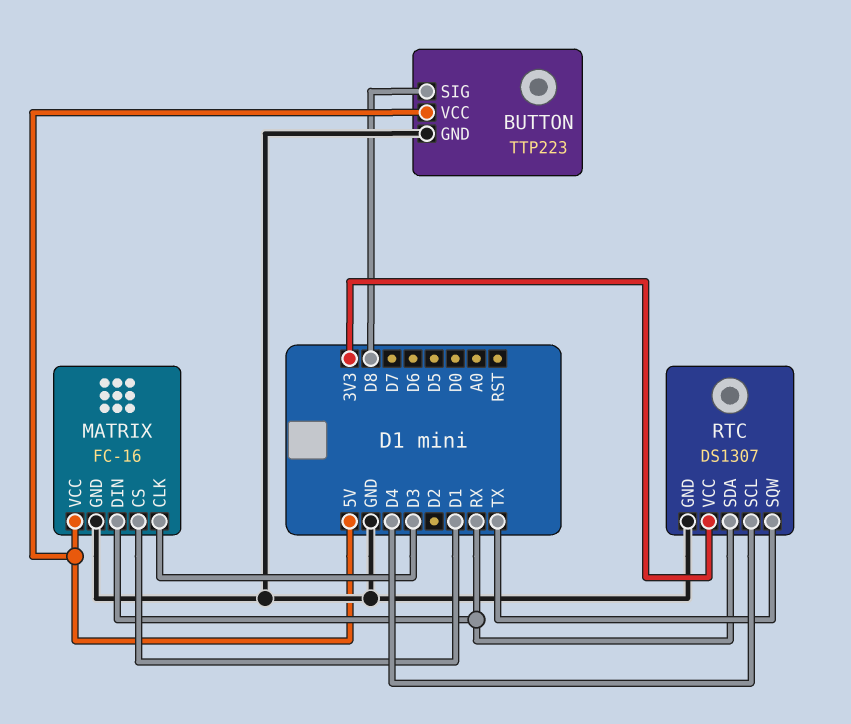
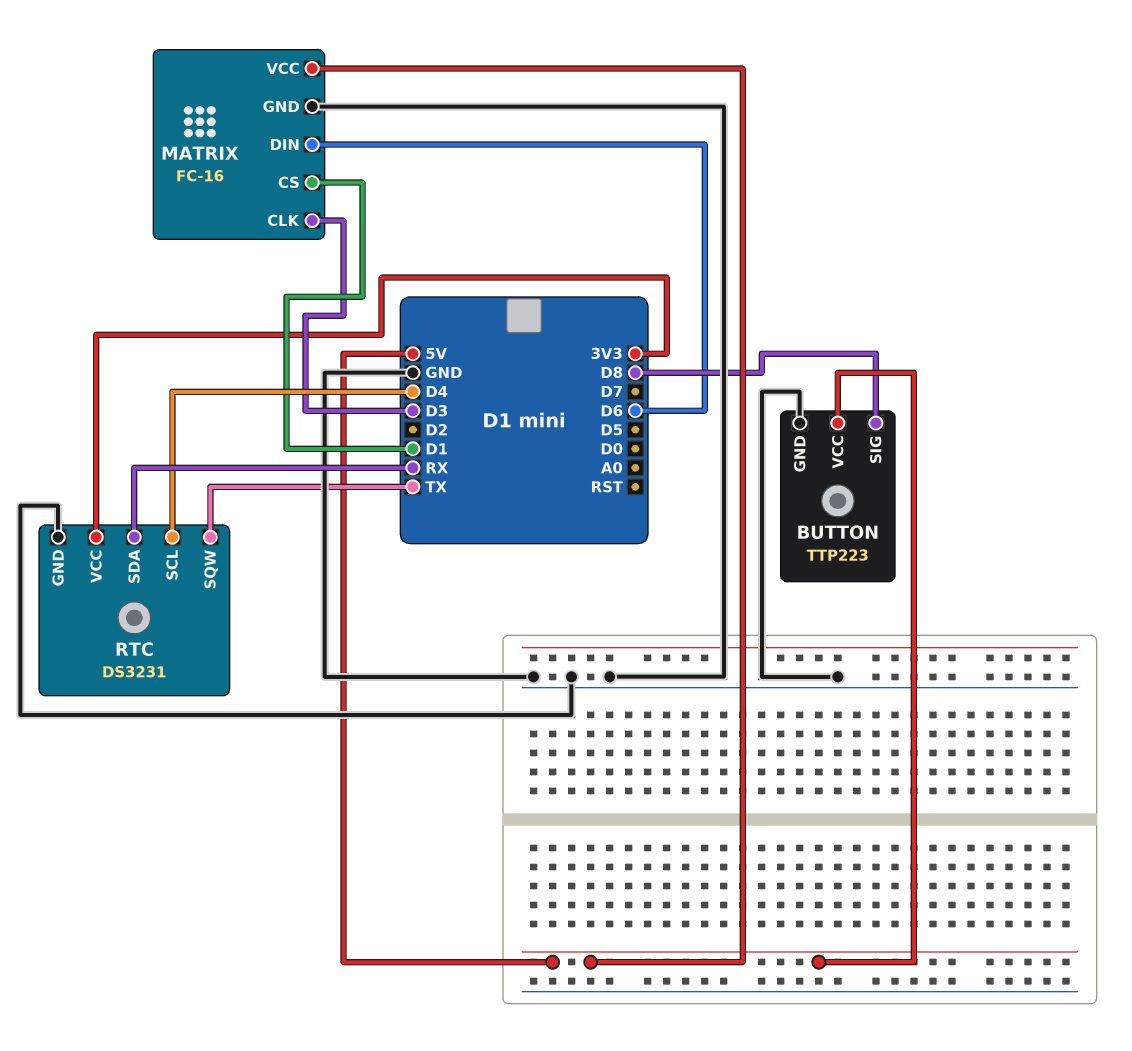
MATRIX pin DIN: RX -> D6
RTC: DS1307 -> DS3231

